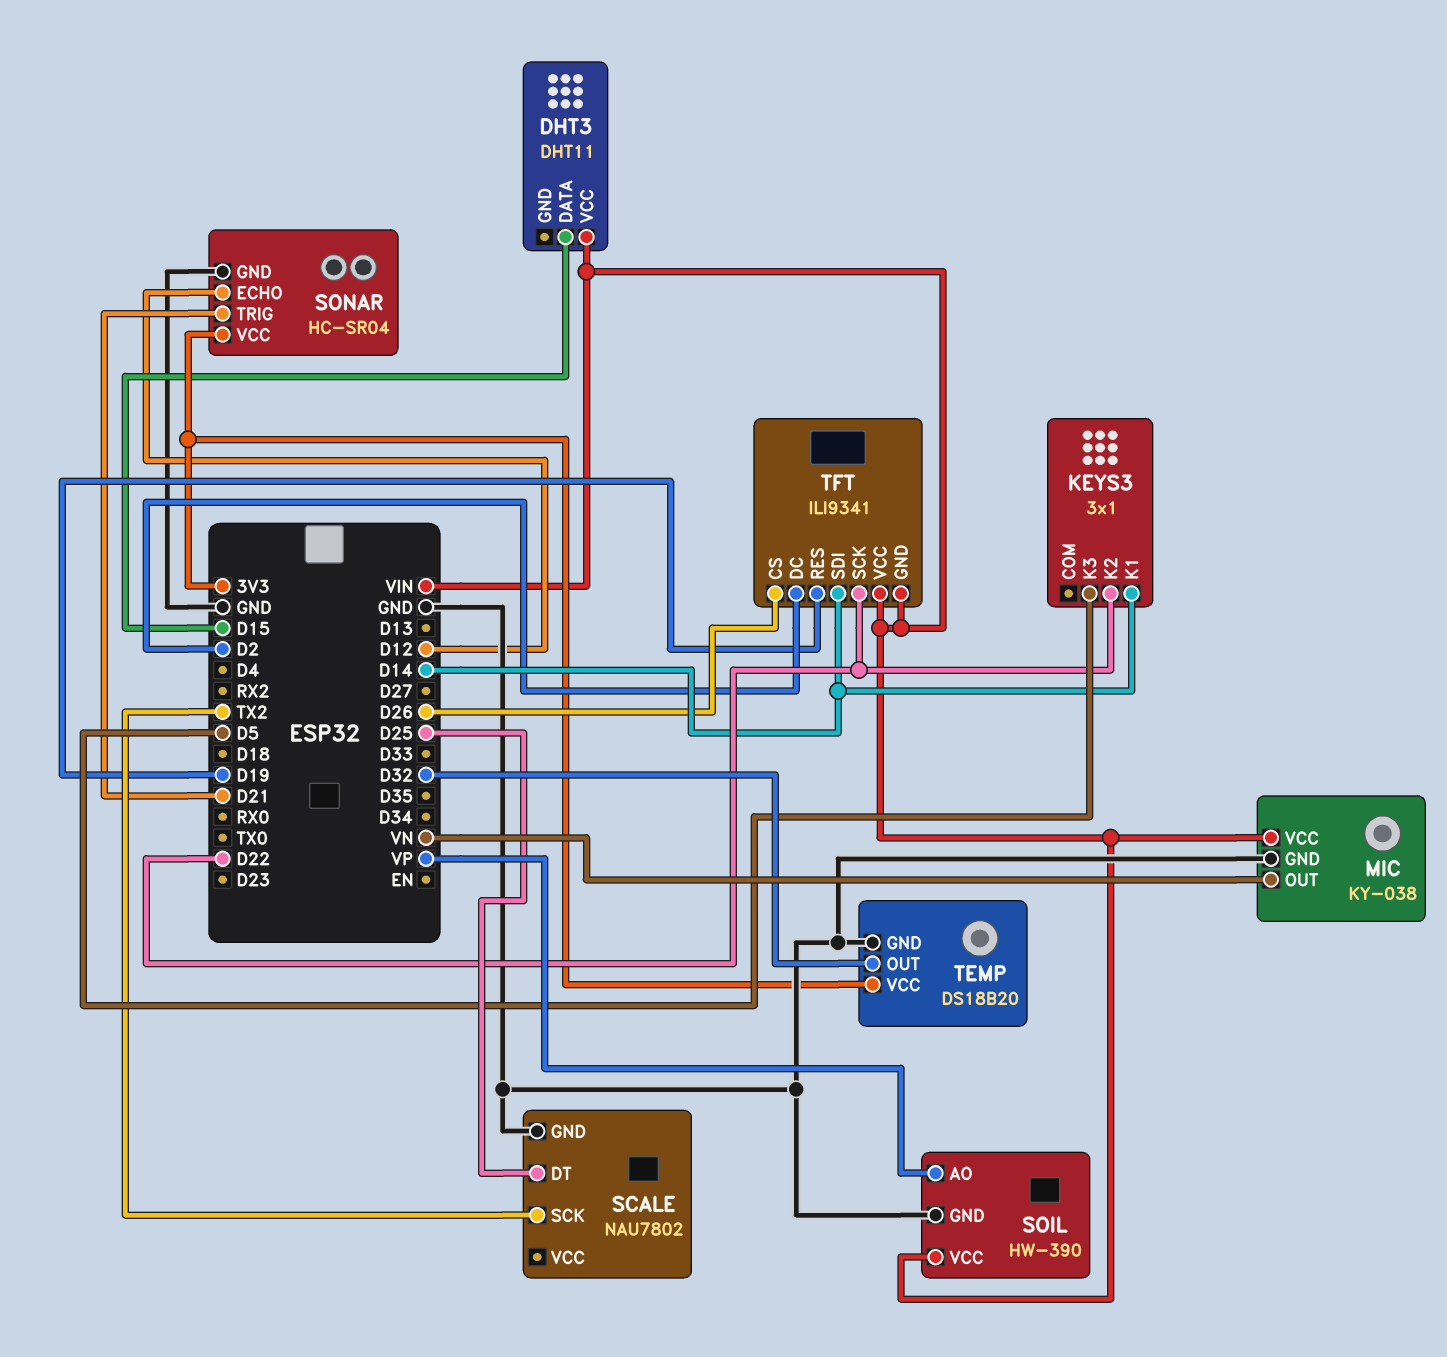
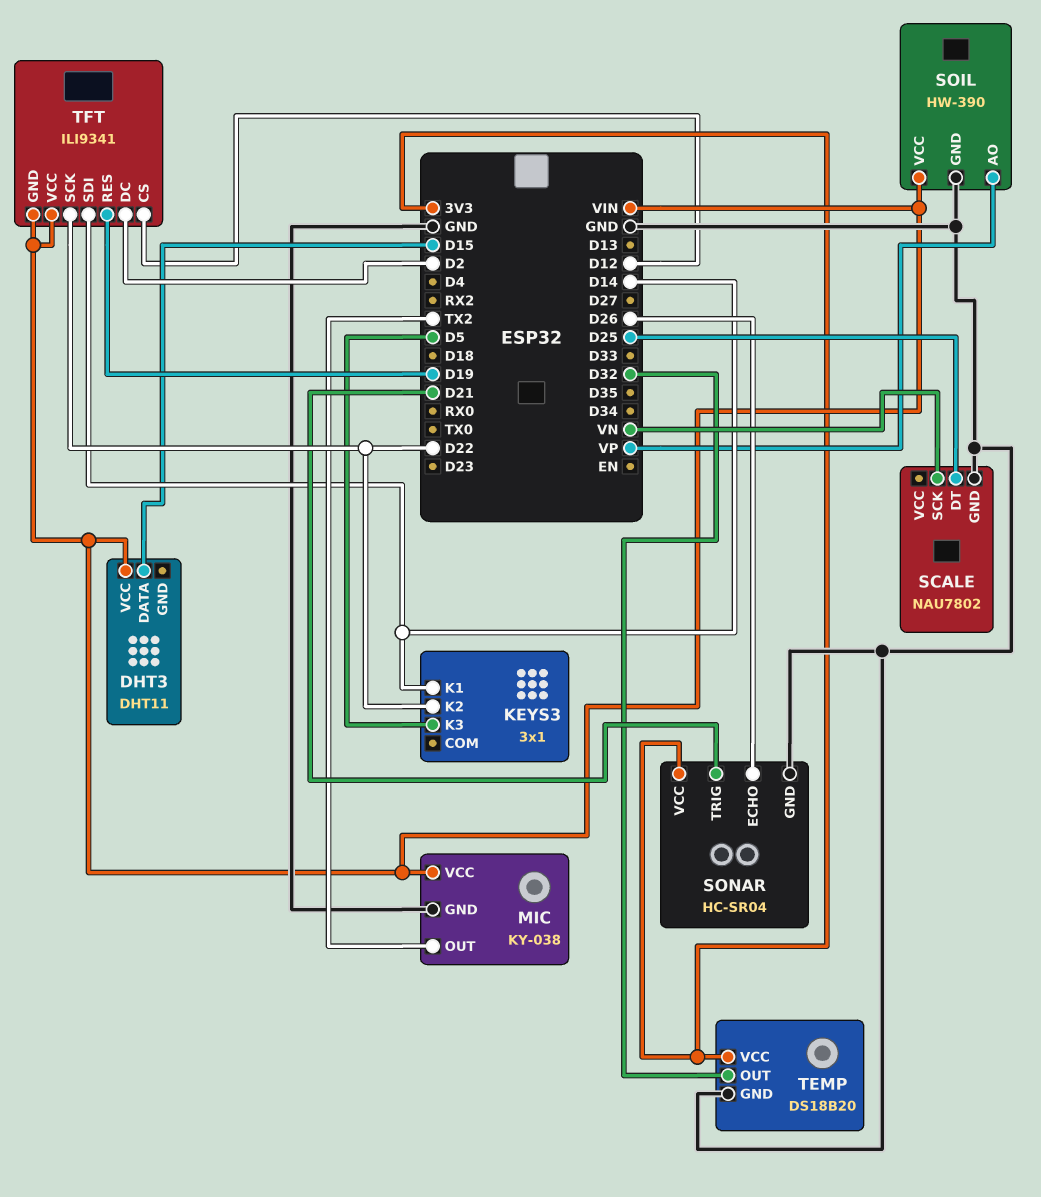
MIC pin OUT: VN -> TX2
SCALE pin SCK: TX2 -> VN
SONAR pin ECHO: D12 -> D26
TFT pin CS: D26 -> D12

